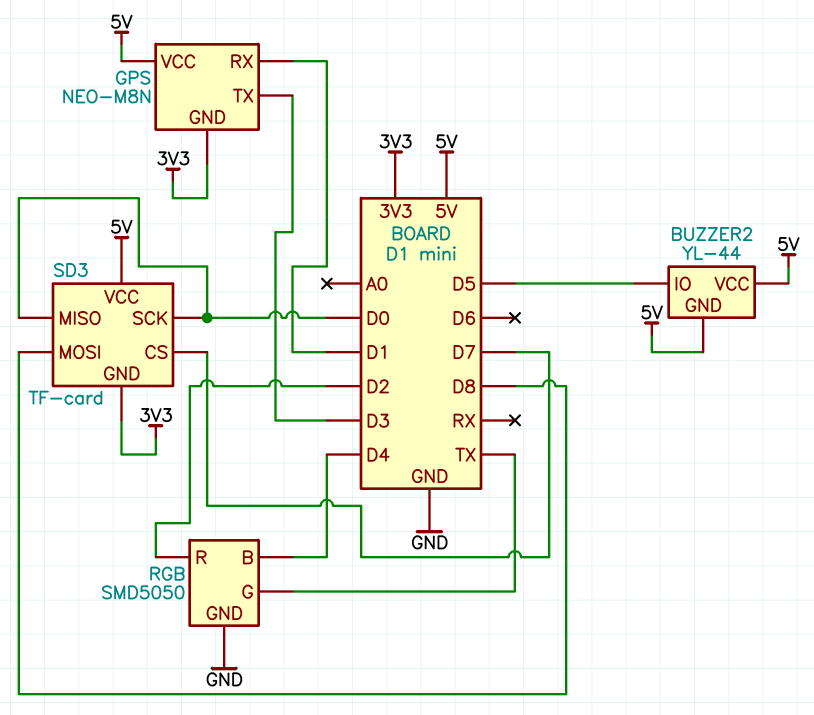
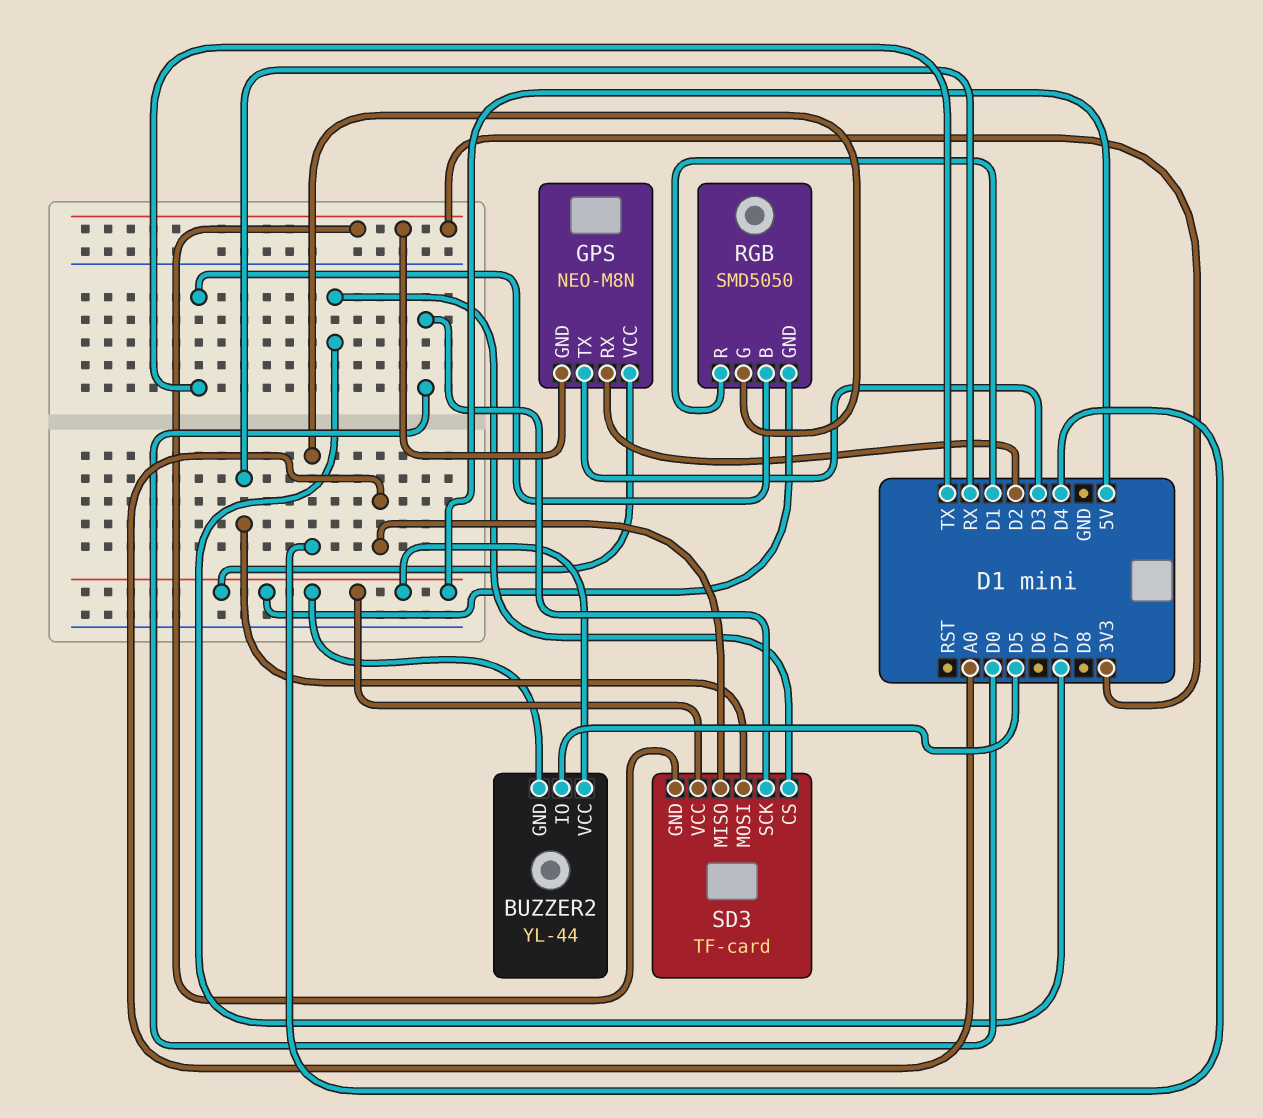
GPS pin RX: D1 -> D2
RGB pin B: D4 -> TX
RGB pin G: TX -> D4
RGB pin GND: GND -> 5V
RGB pin R: D2 -> D1
SD3 pin MISO: D0 -> A0
SD3 pin MOSI: D8 -> RX

